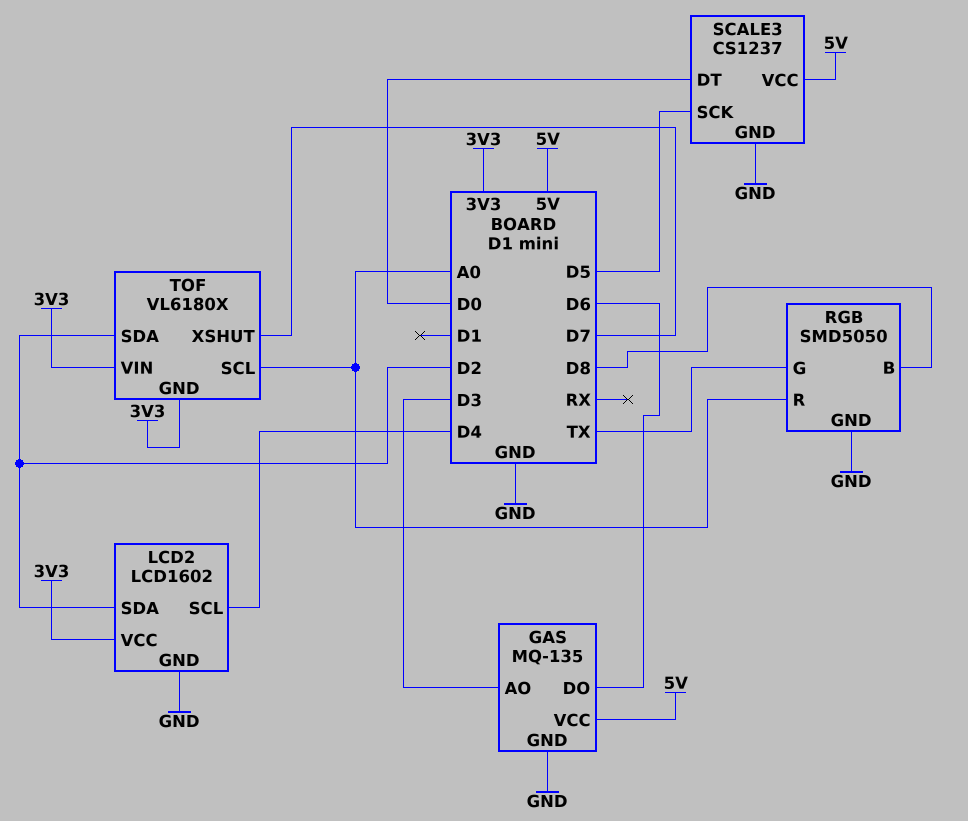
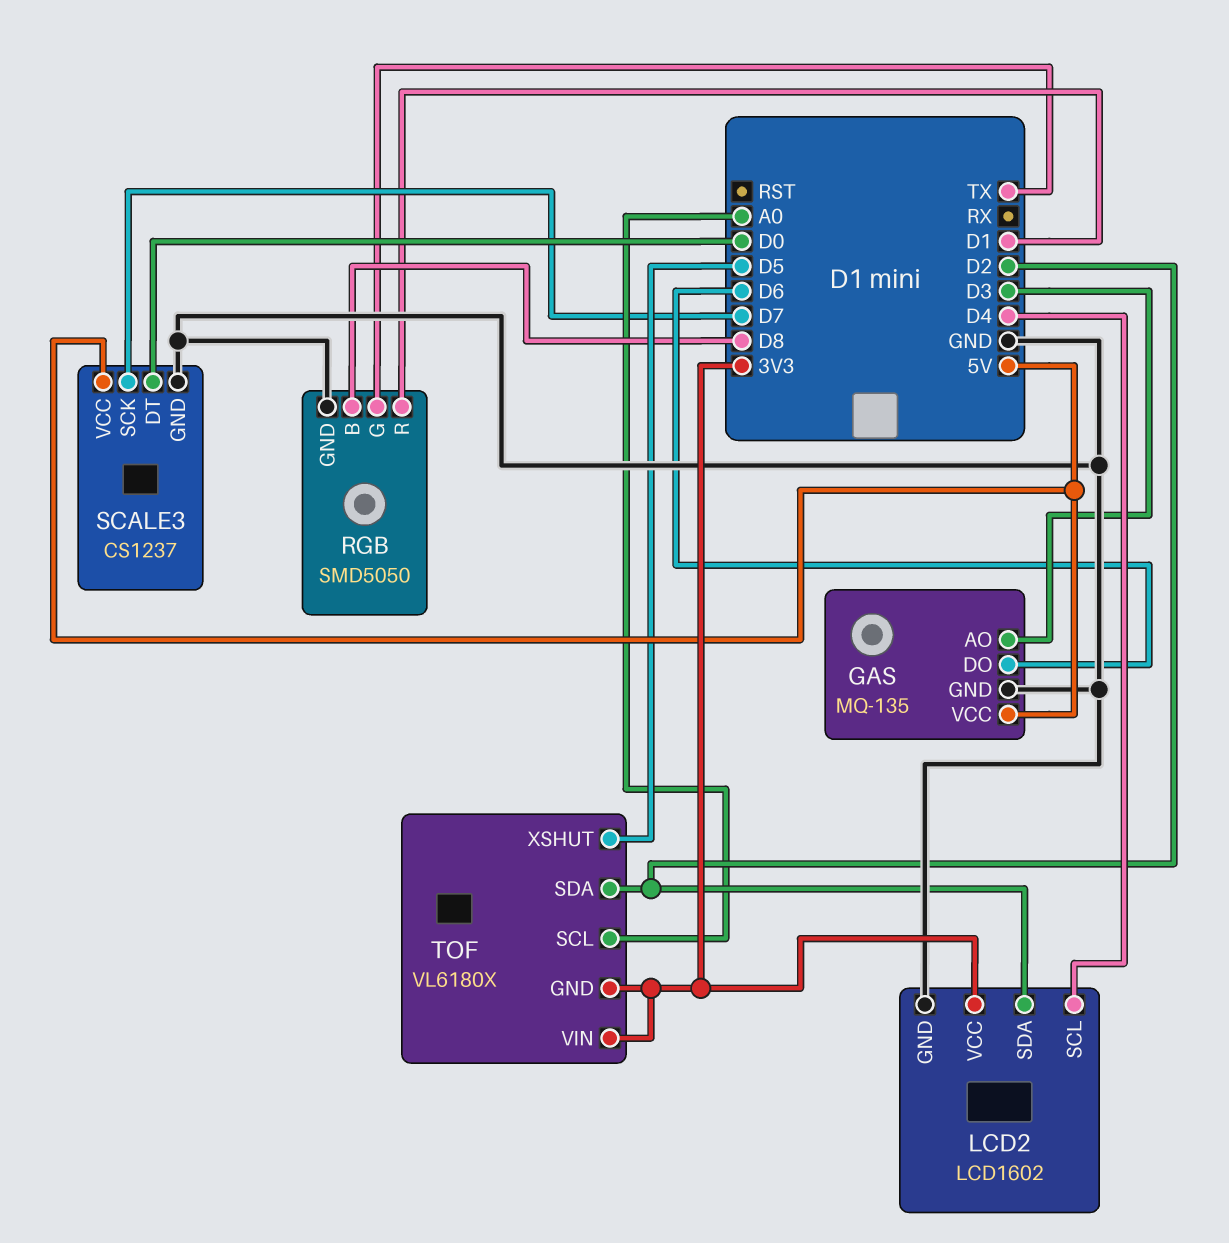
RGB pin R: A0 -> D1
SCALE3 pin SCK: D5 -> D7
TOF pin XSHUT: D7 -> D5

